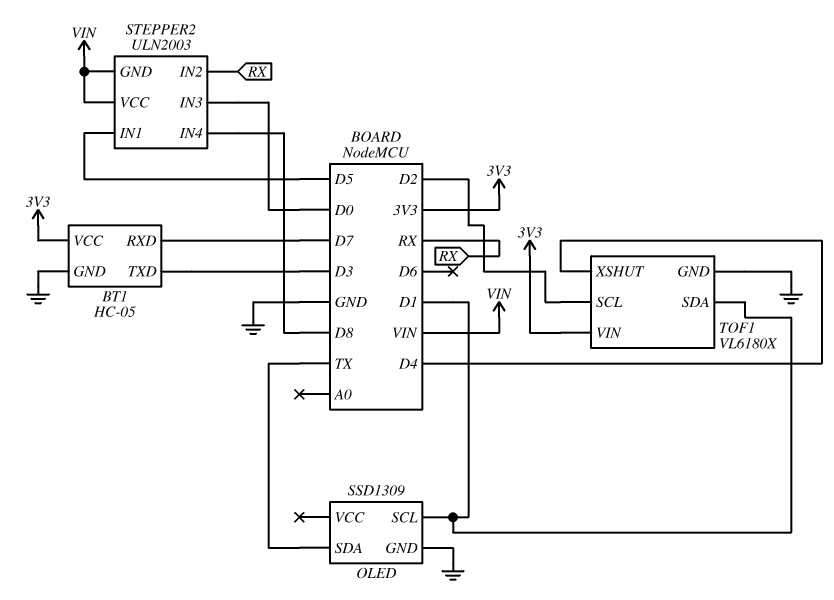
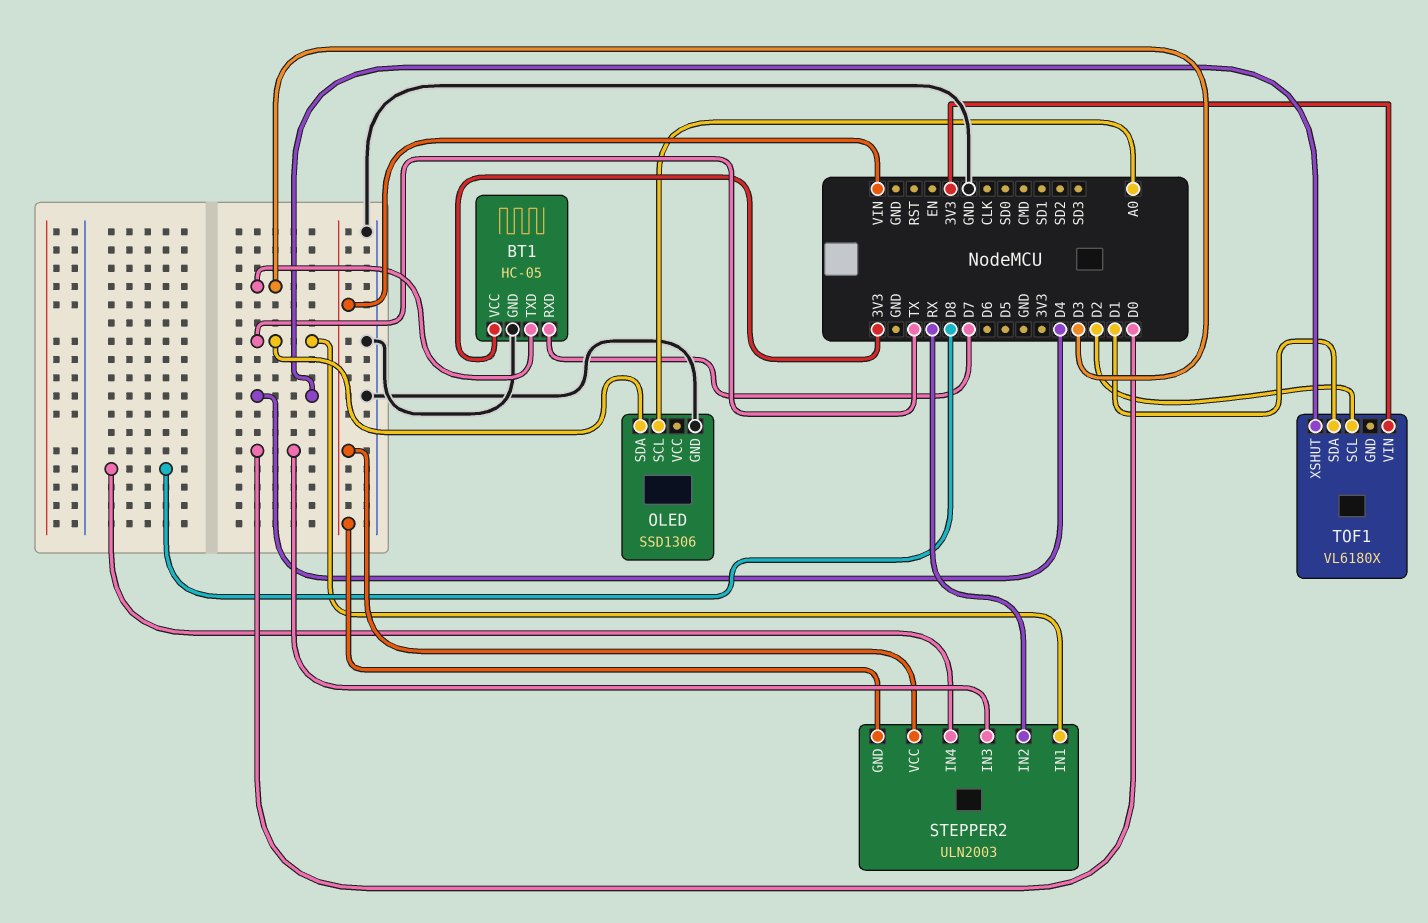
OLED: SSD1309 -> SSD1306
OLED pin SCL: D1 -> A0
STEPPER2 pin IN1: D5 -> TX
TOF1 pin GND: GND -> none

